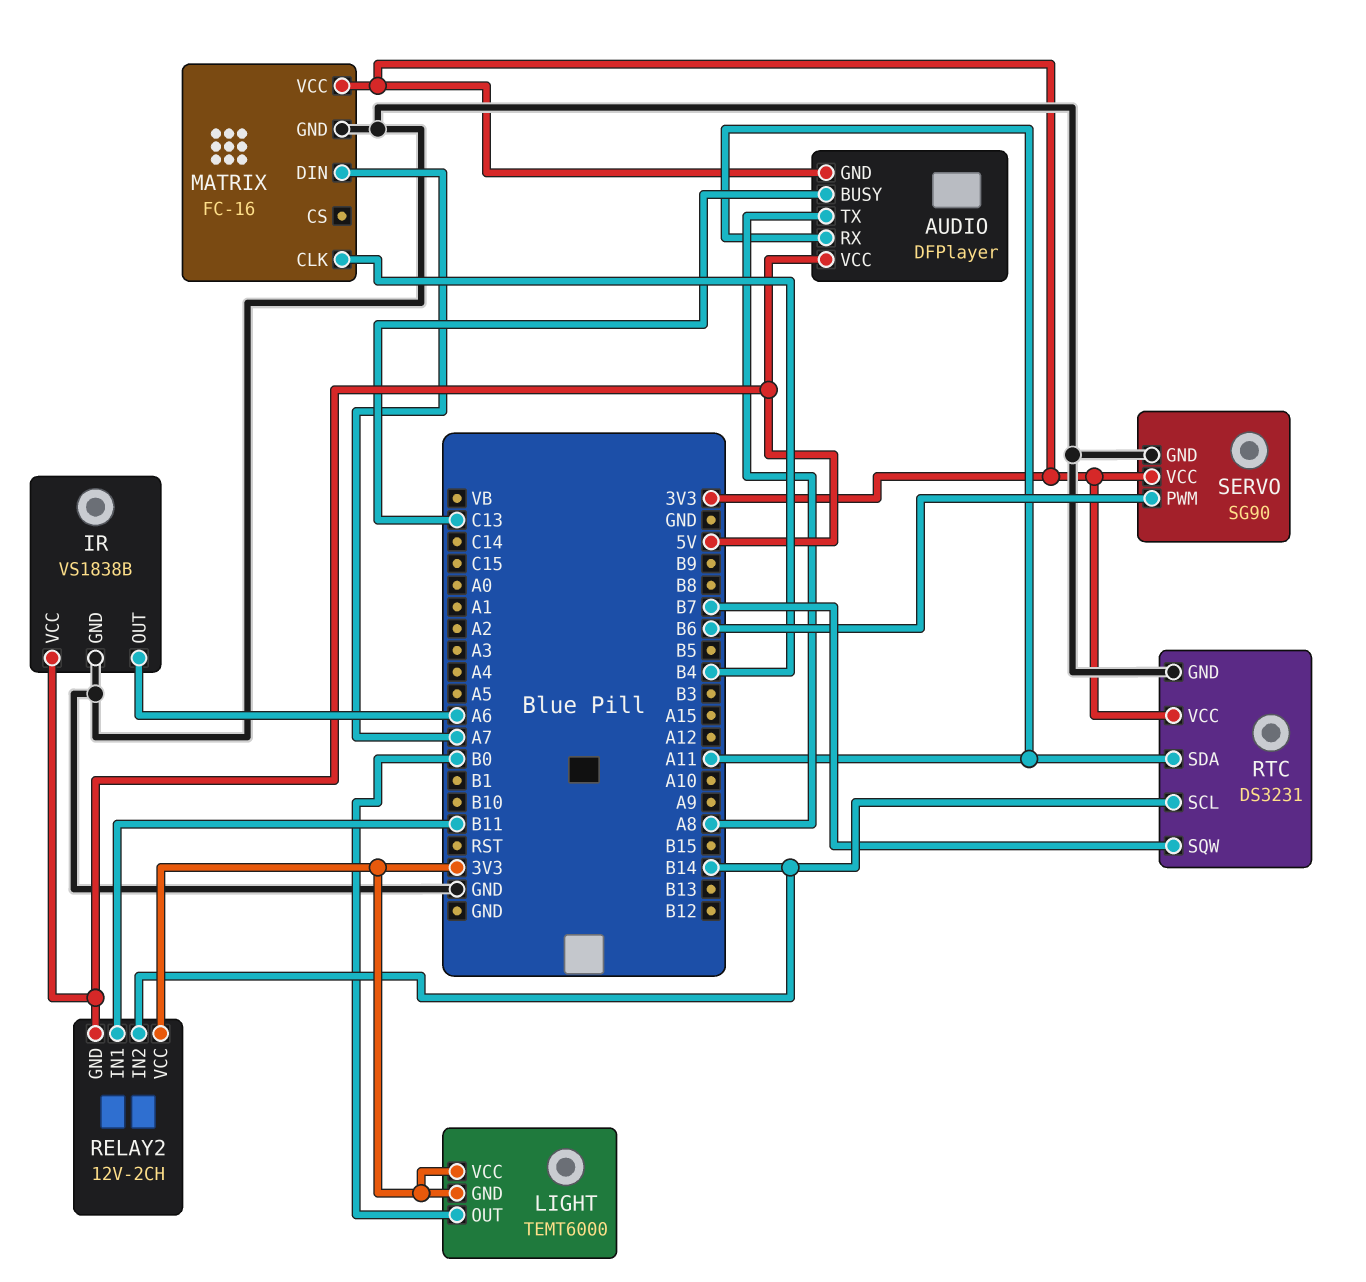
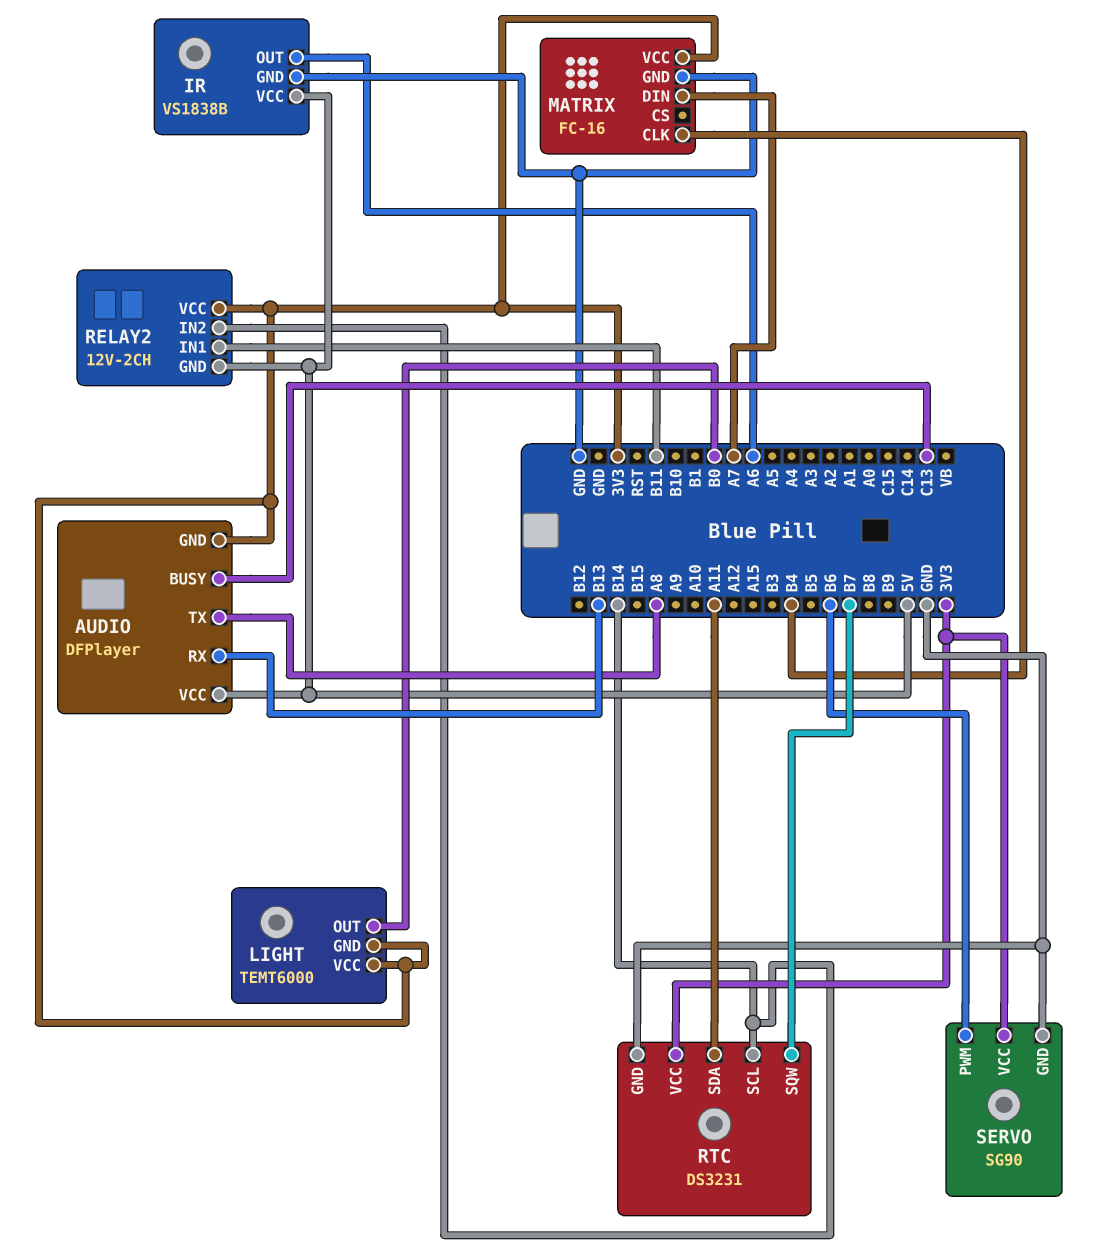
AUDIO pin RX: A11 -> B13

